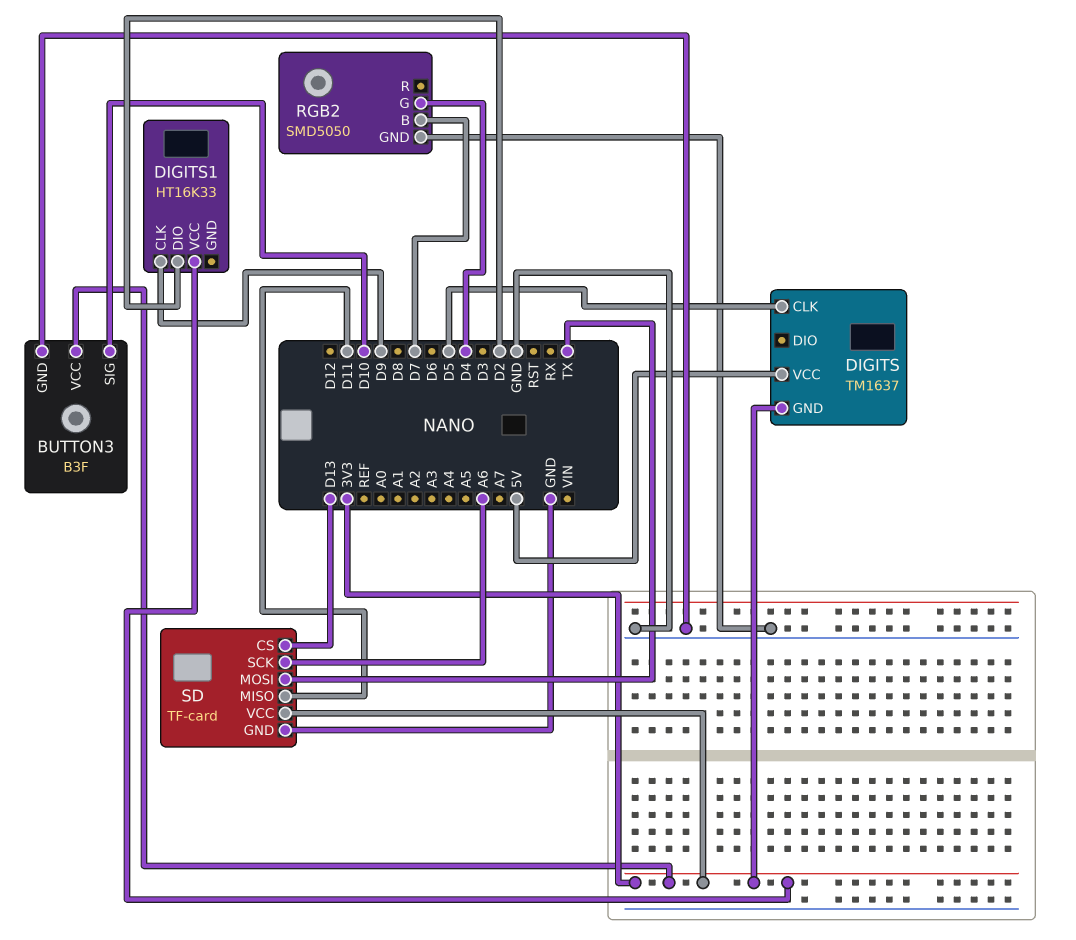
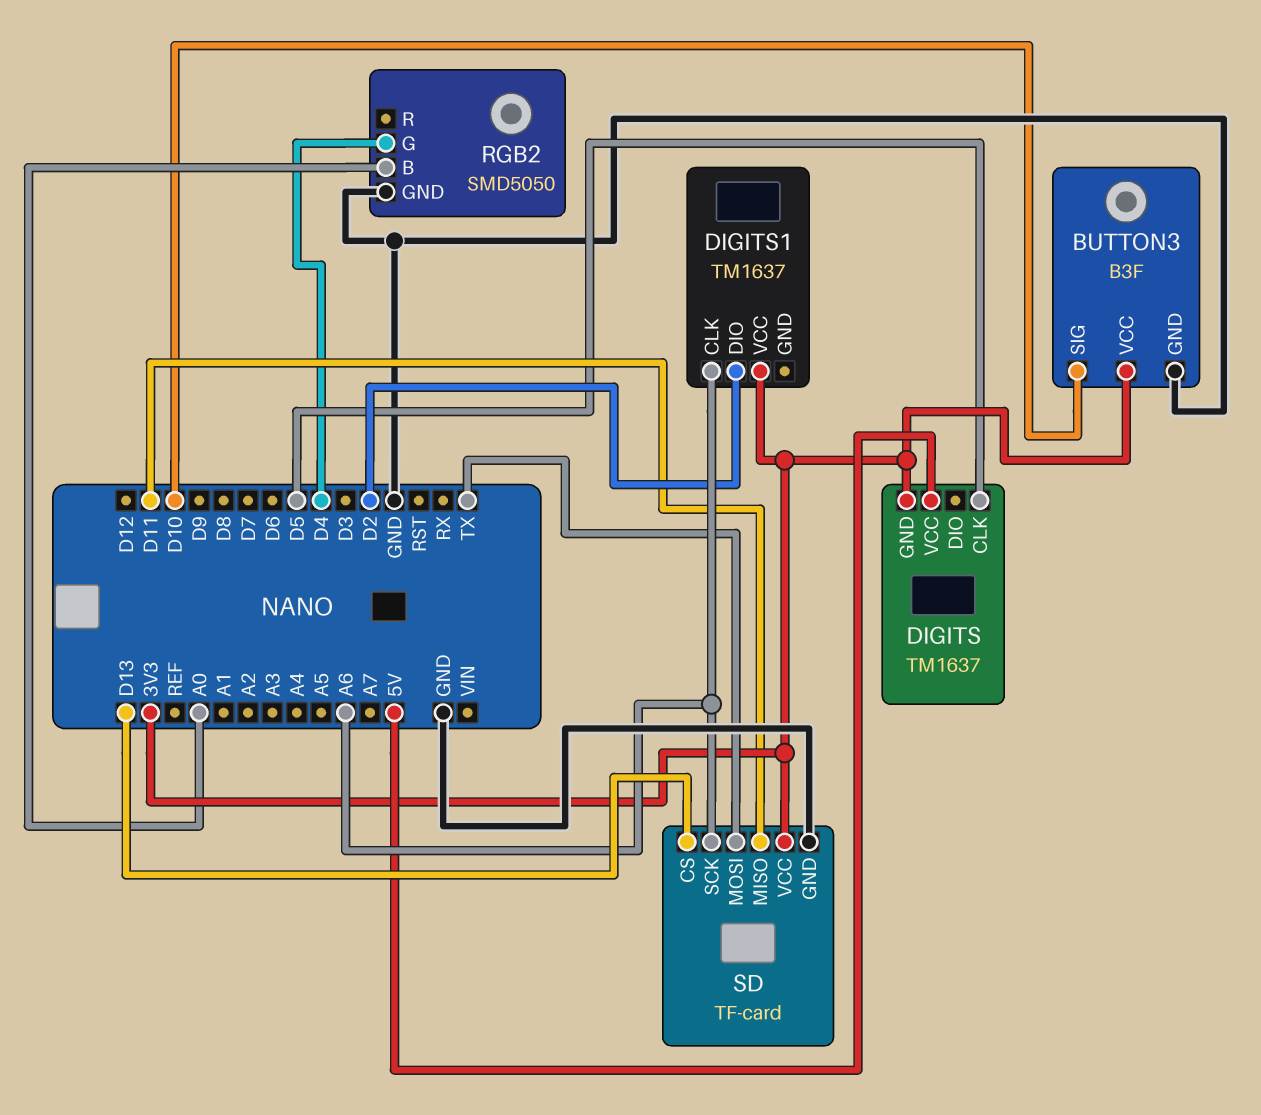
DIGITS1: HT16K33 -> TM1637
DIGITS1 pin CLK: D9 -> A6
RGB2 pin B: D7 -> A0

